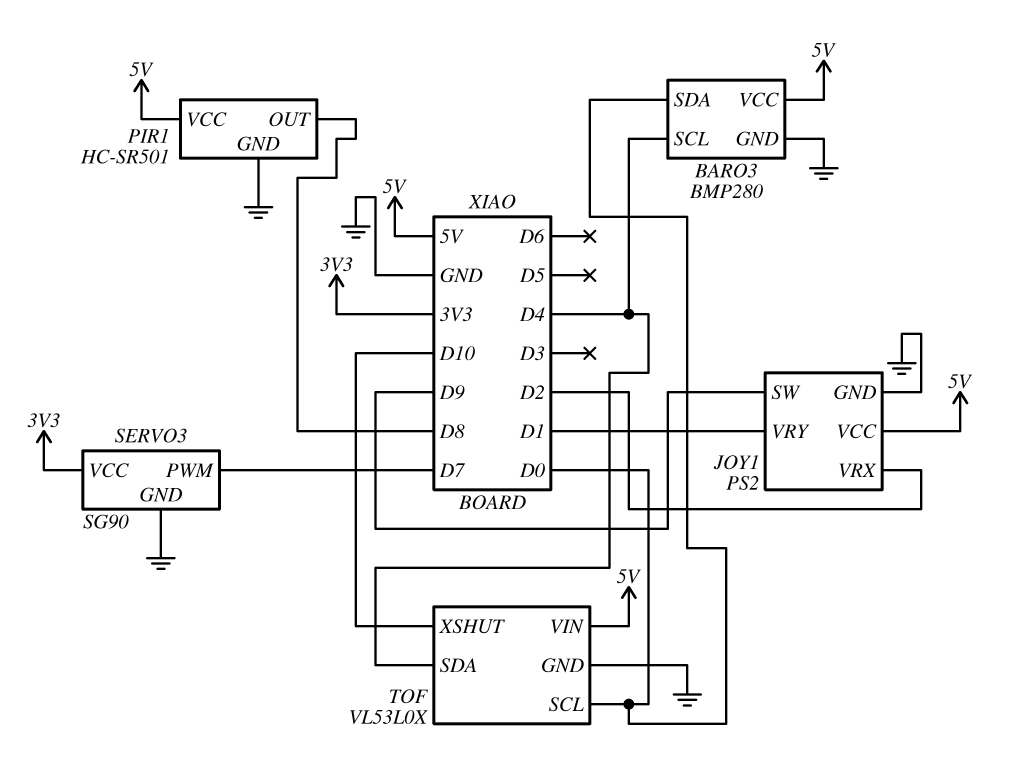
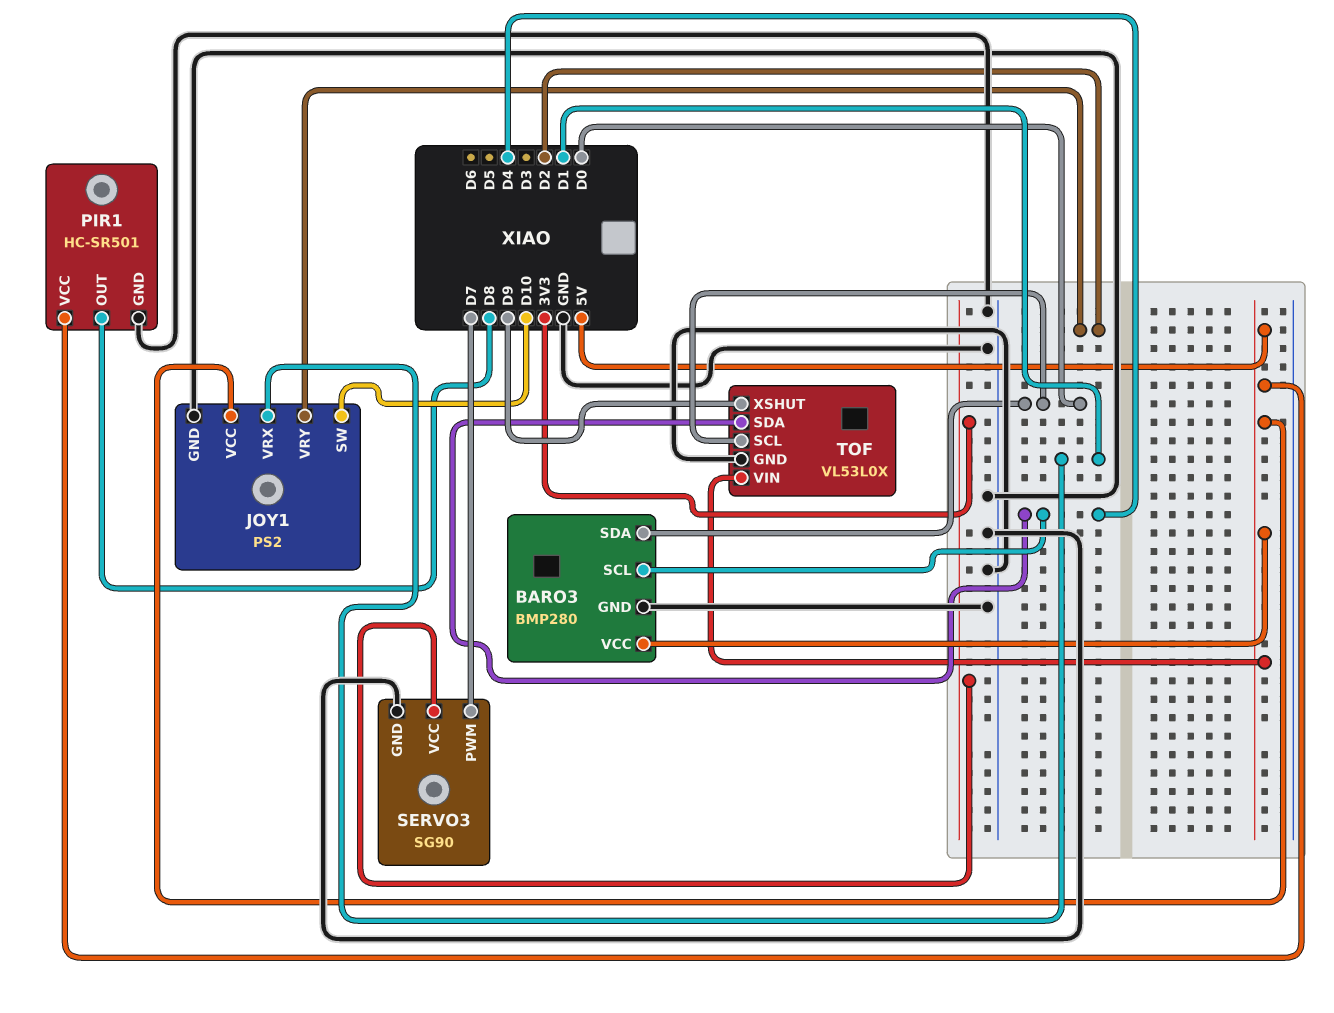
JOY1 pin SW: D9 -> D10
JOY1 pin VRX: D2 -> D1
JOY1 pin VRY: D1 -> D2
TOF pin XSHUT: D10 -> D9

